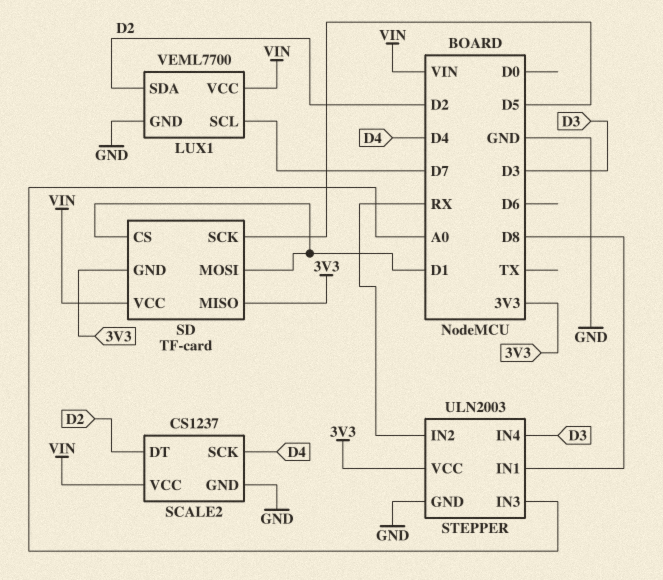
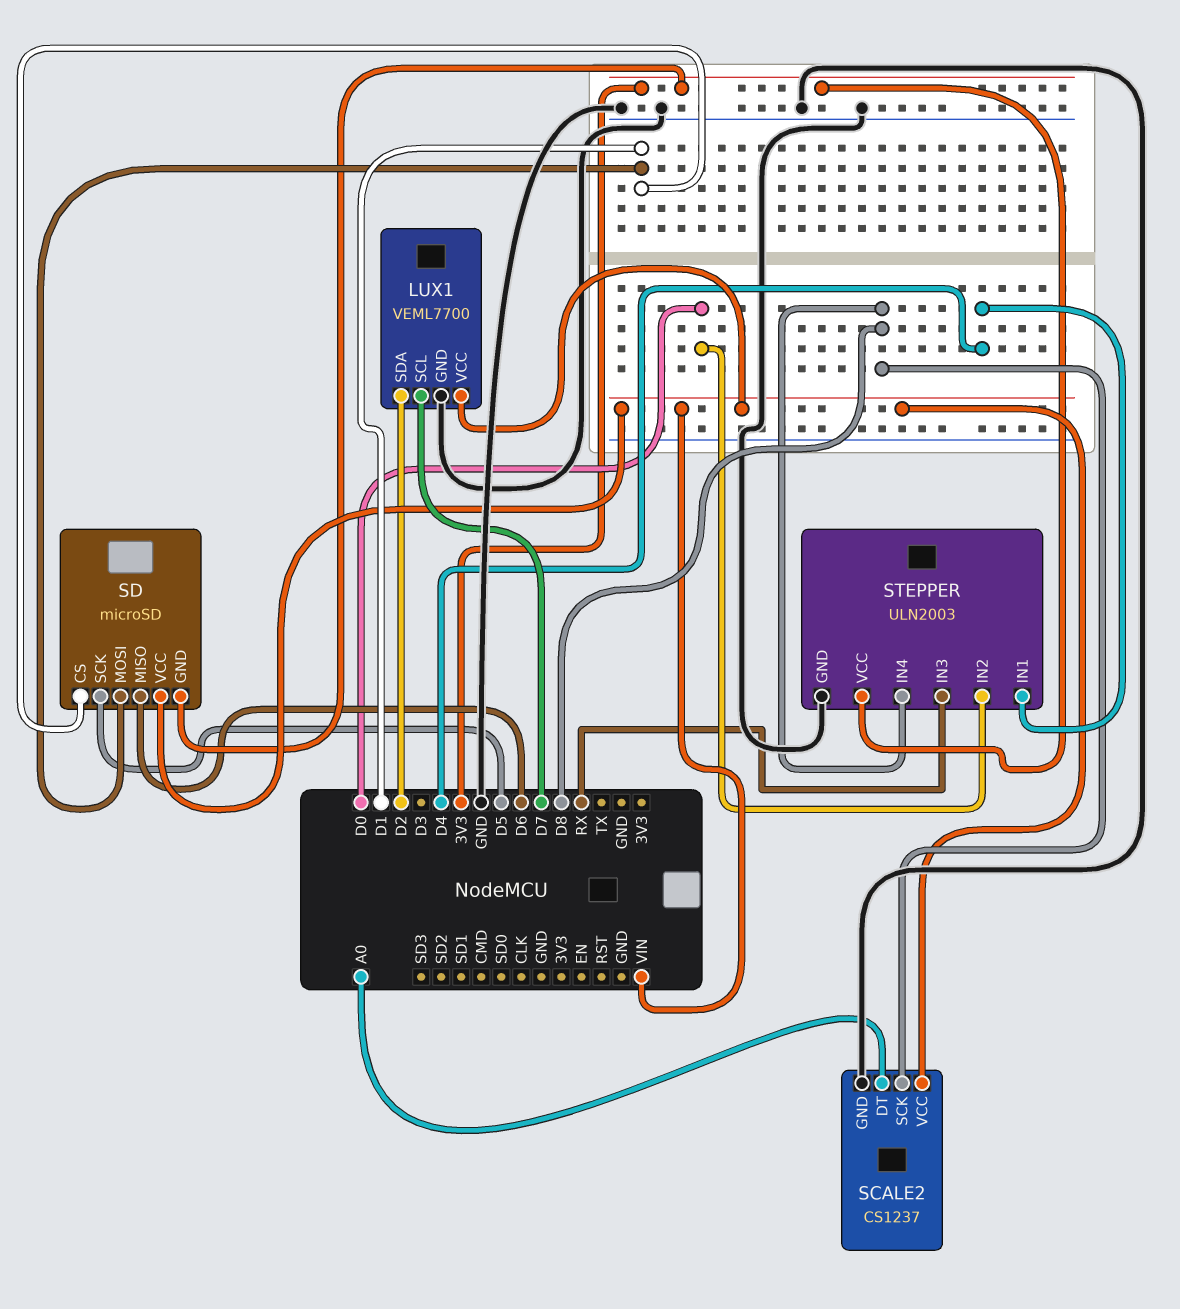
SCALE2 pin DT: D2 -> A0
SCALE2 pin SCK: D4 -> D8
SD: TF-card -> microSD
SD pin MISO: 3V3 -> D6
STEPPER pin IN1: D8 -> D4
STEPPER pin IN2: RX -> D0
STEPPER pin IN3: A0 -> RX
STEPPER pin IN4: D3 -> D8

